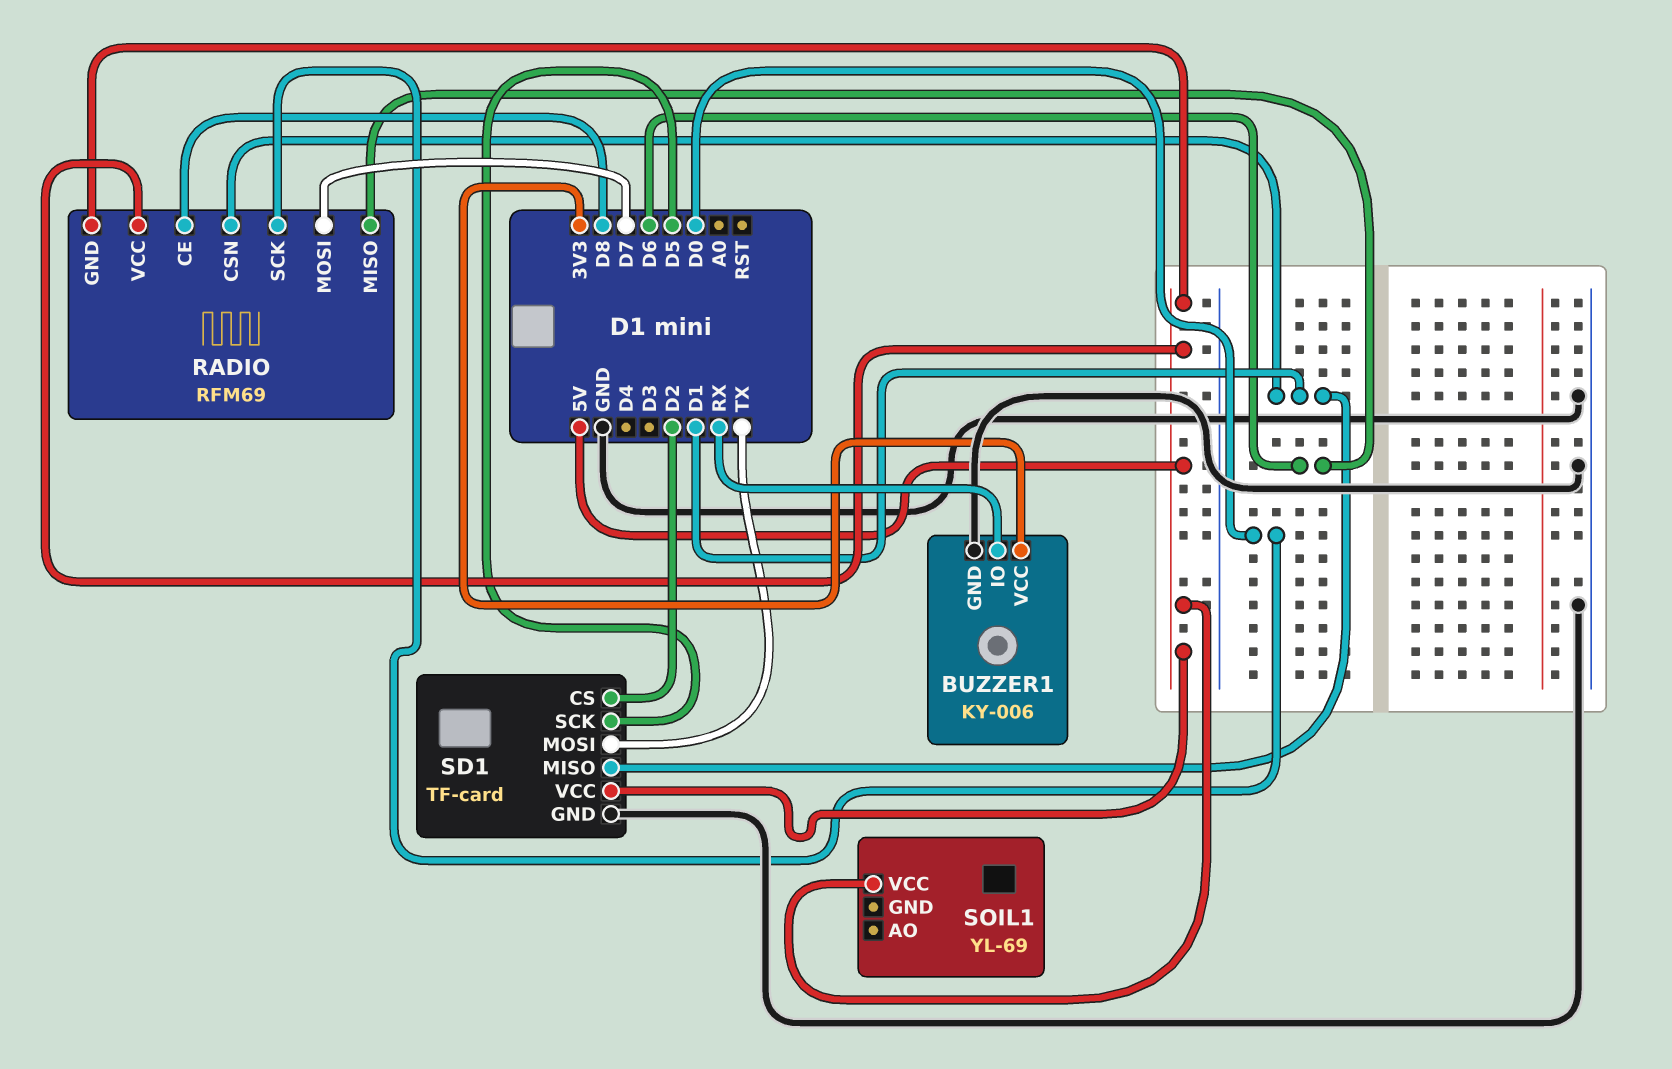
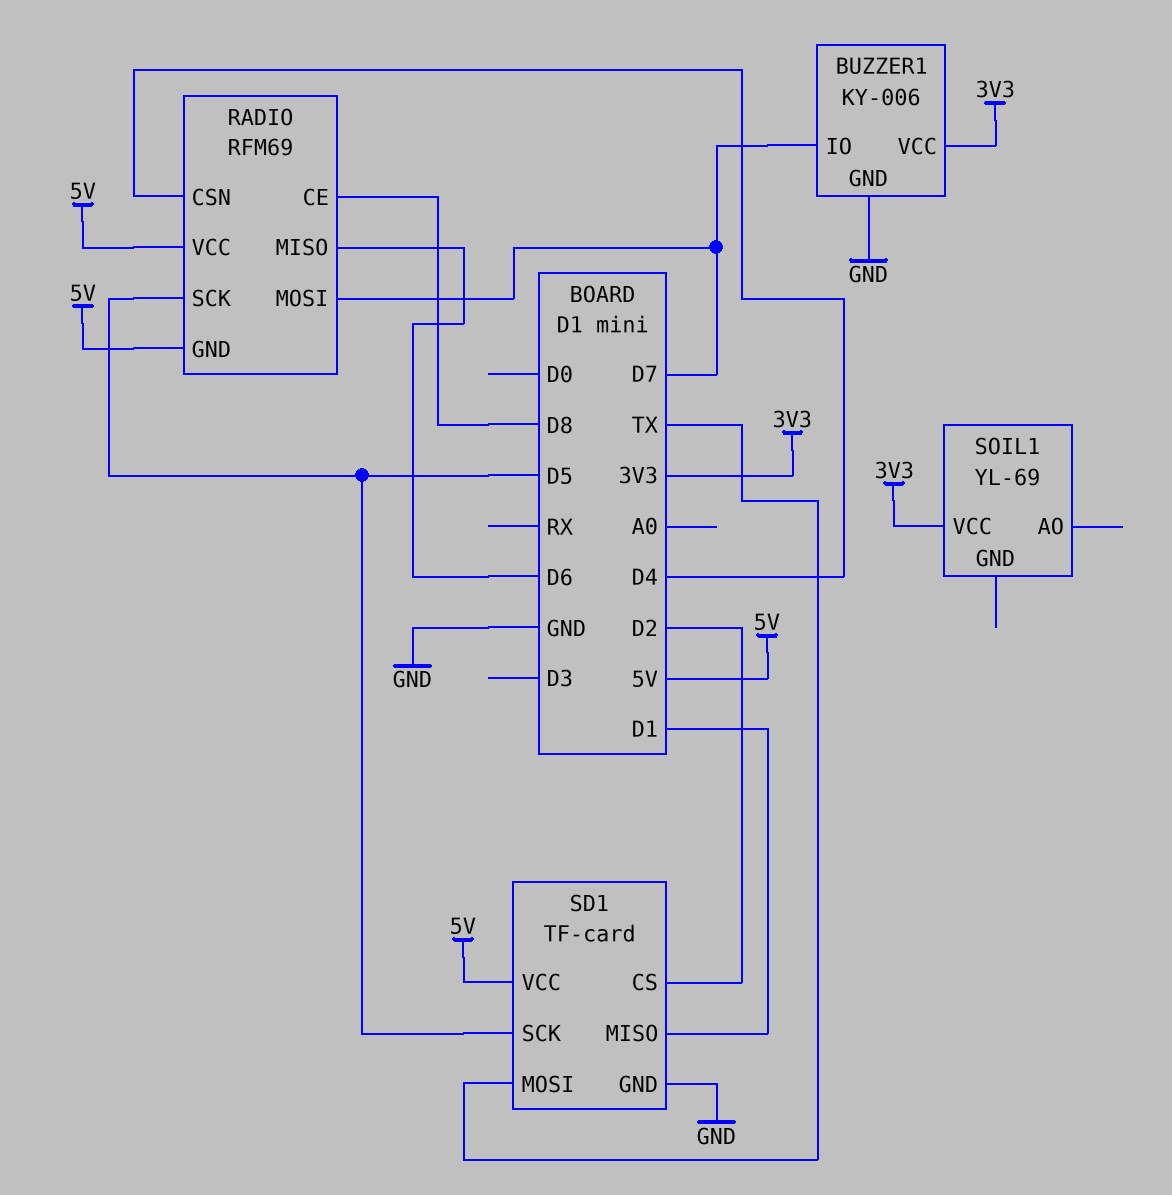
BUZZER1 pin IO: RX -> D7
RADIO pin CSN: D1 -> D4
RADIO pin SCK: D0 -> D5
SOIL1 pin VCC: 5V -> 3V3

